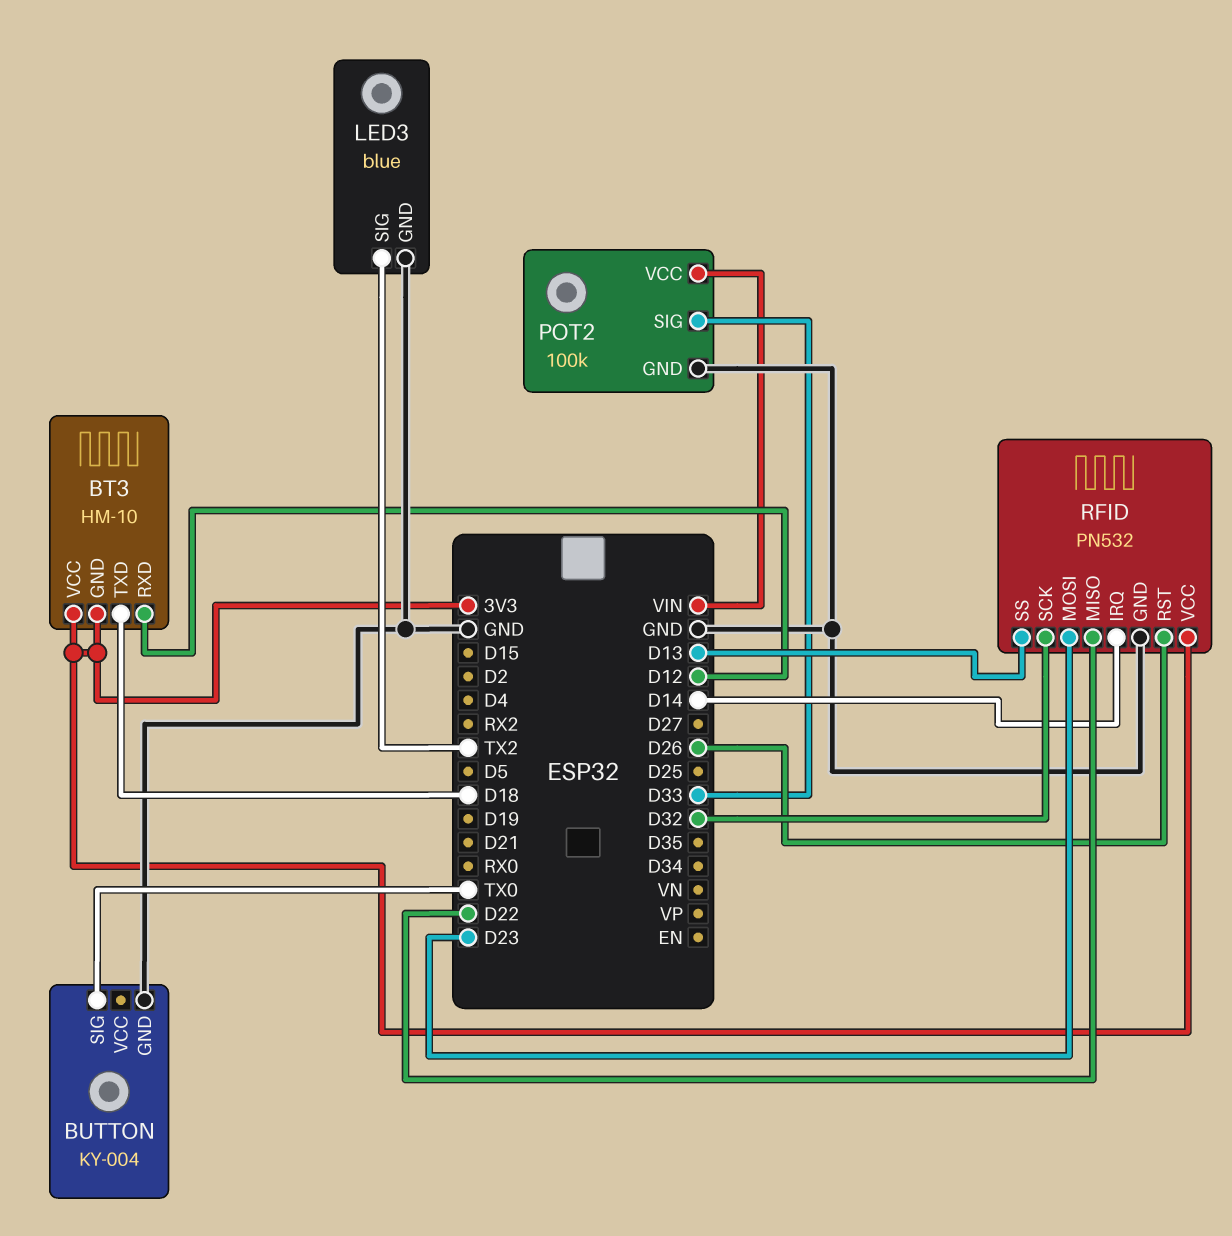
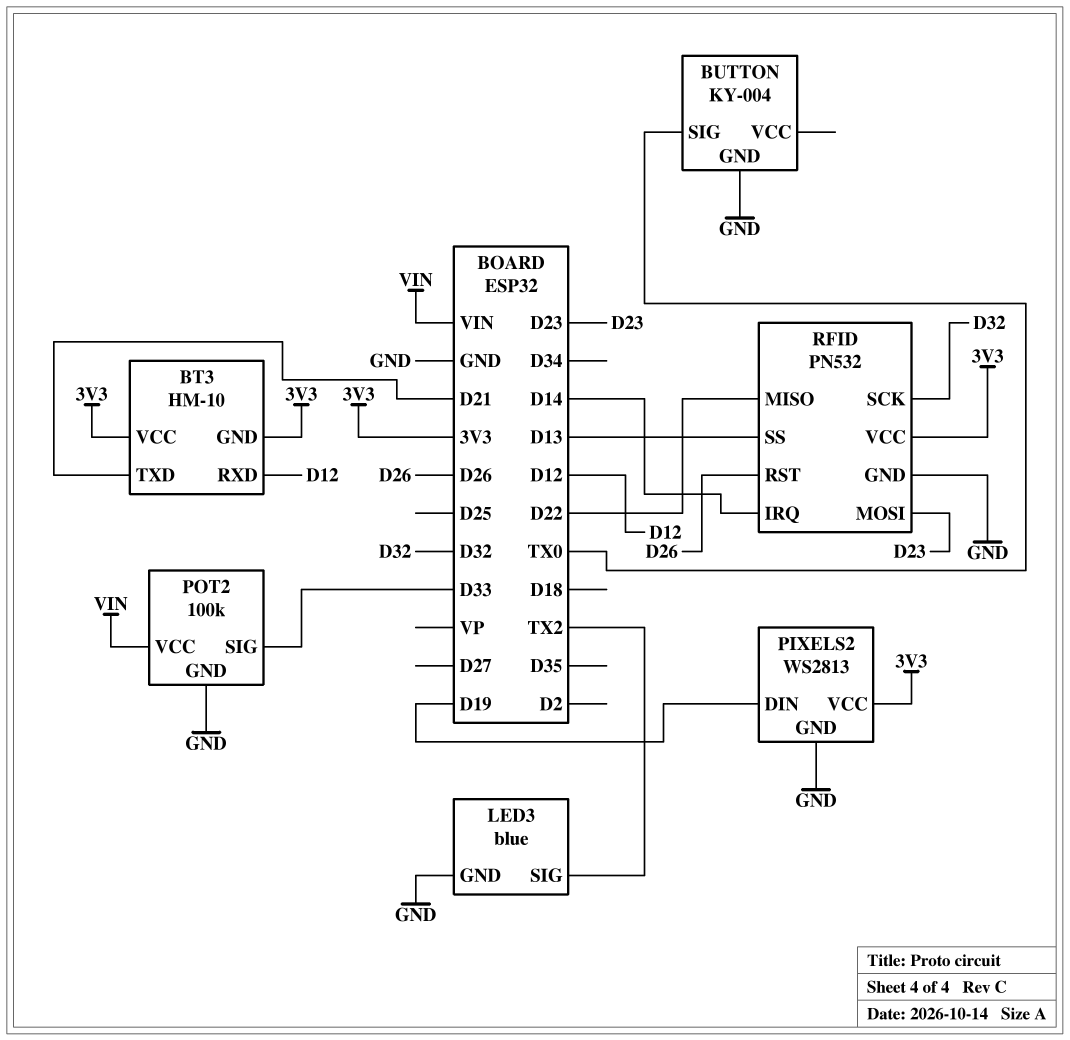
BT3 pin TXD: D18 -> D21
PIXELS2: none -> WS2813
PIXELS2 pin DIN: none -> D19
PIXELS2 pin GND: none -> GND
PIXELS2 pin VCC: none -> 3V3

